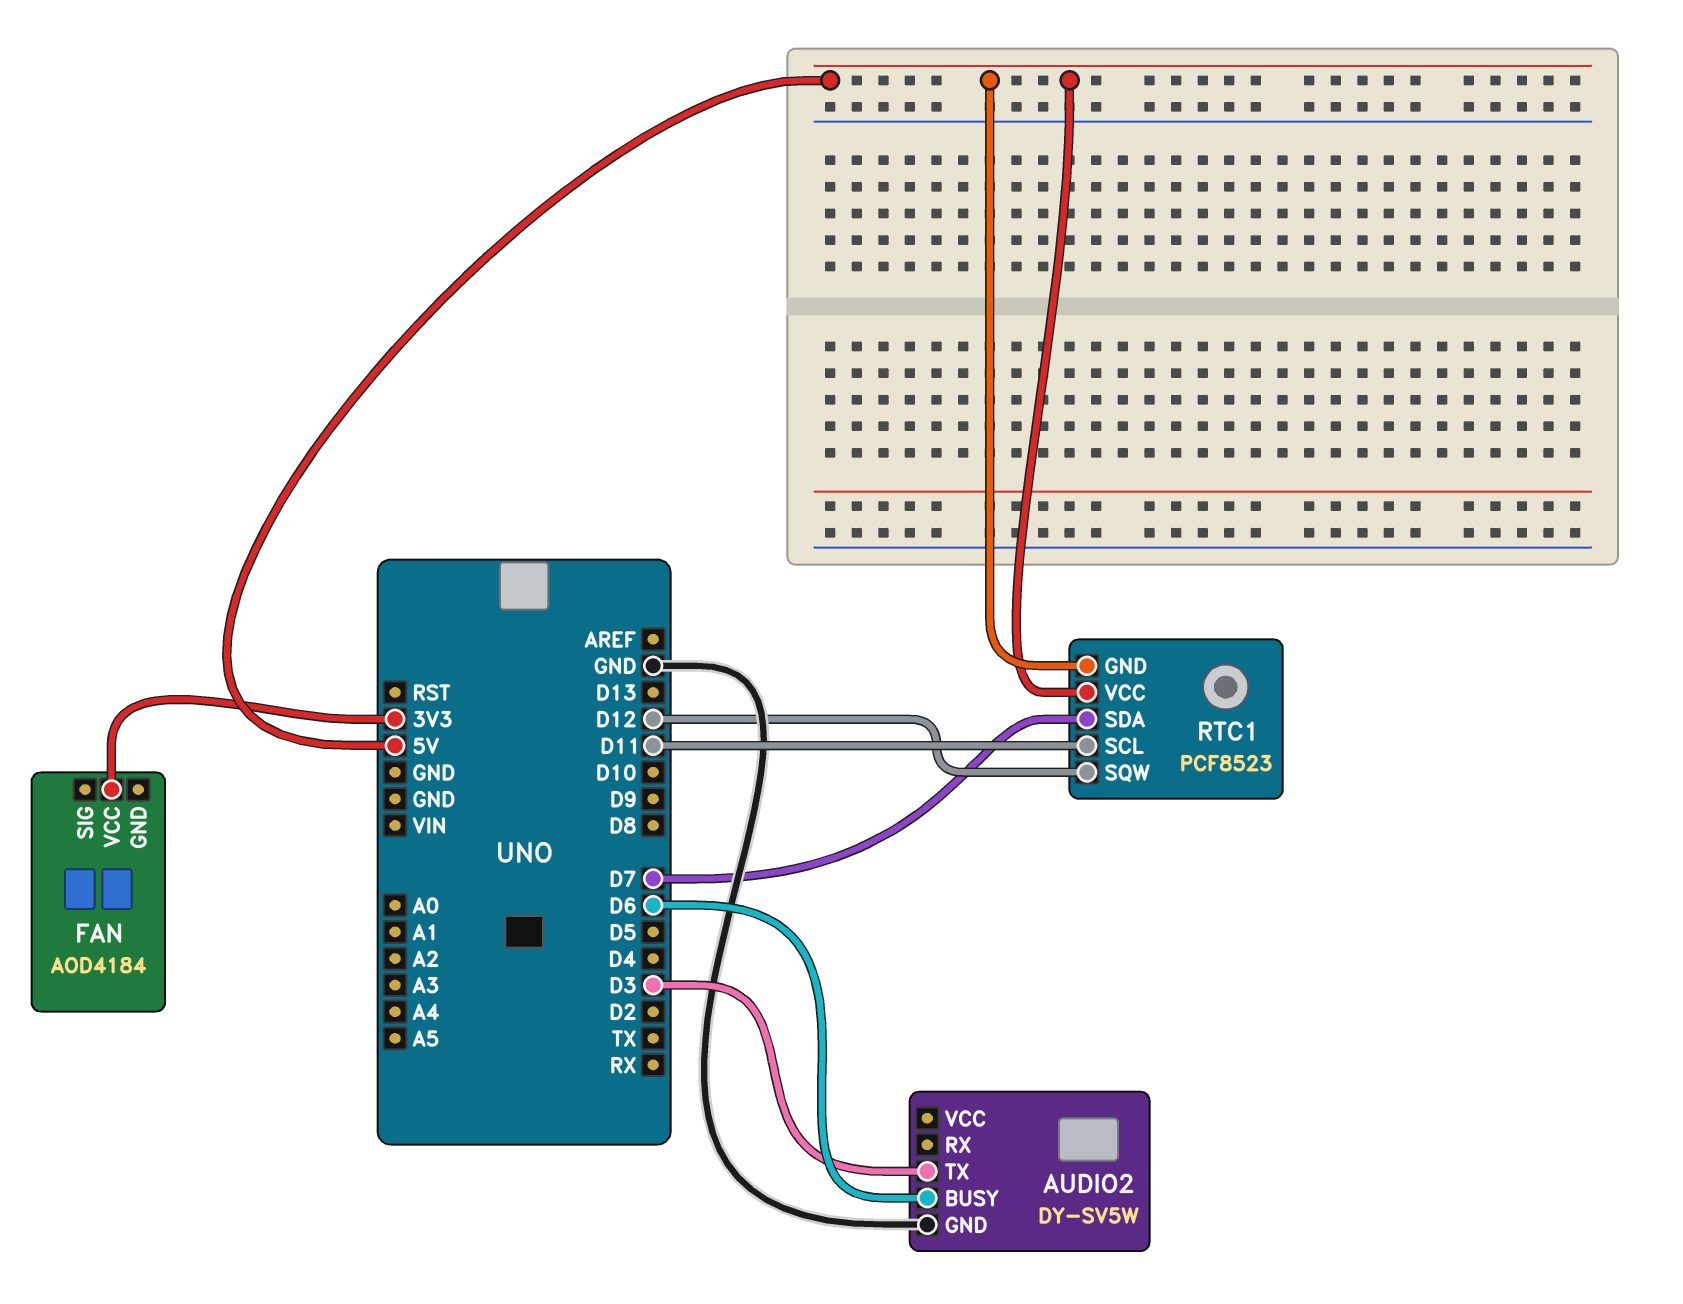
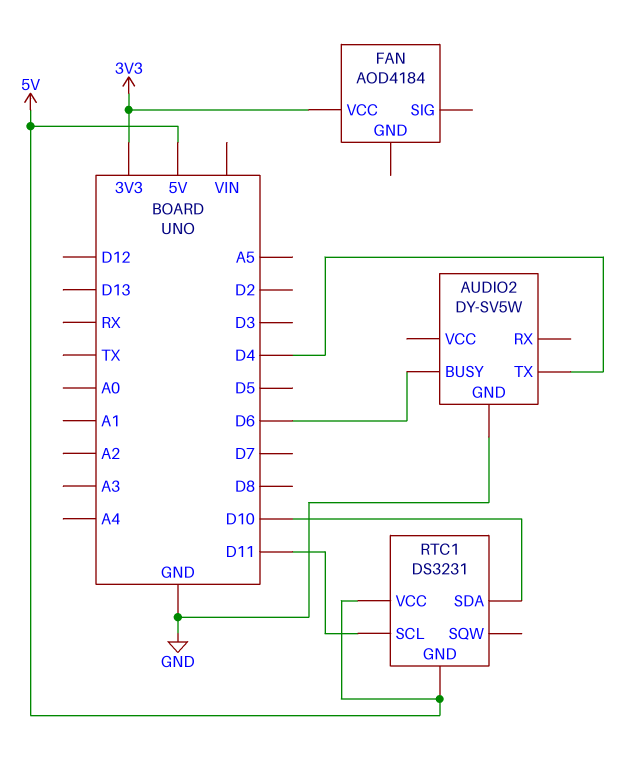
AUDIO2 pin TX: D3 -> D4
RTC1: PCF8523 -> DS3231
RTC1 pin SDA: D7 -> D10
RTC1 pin SQW: D12 -> none

